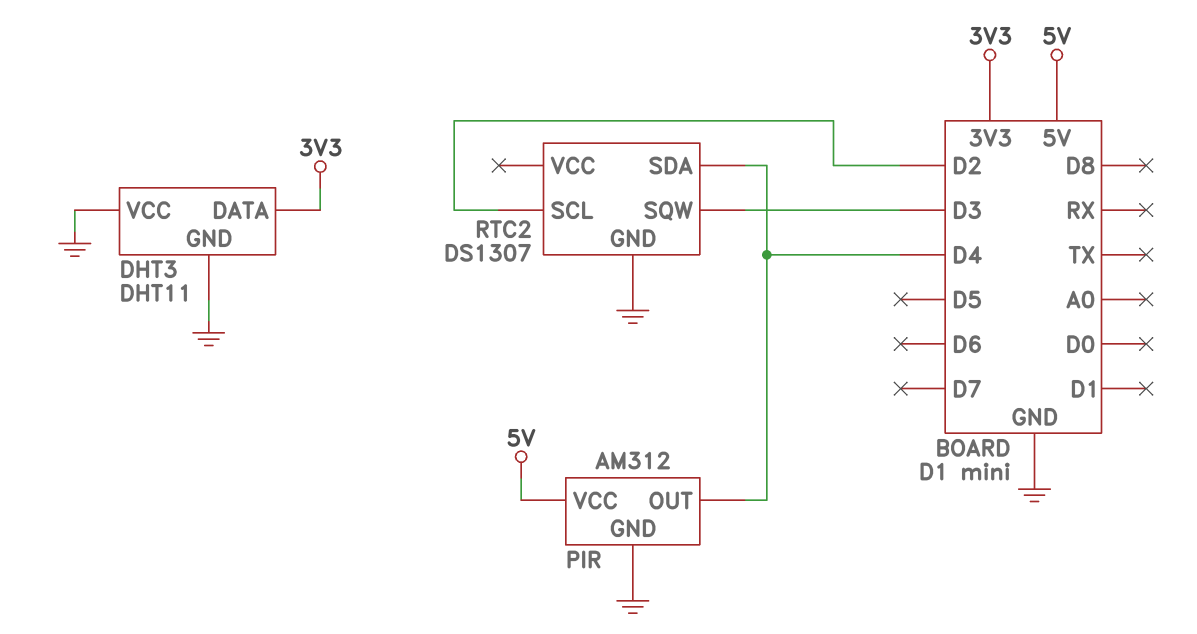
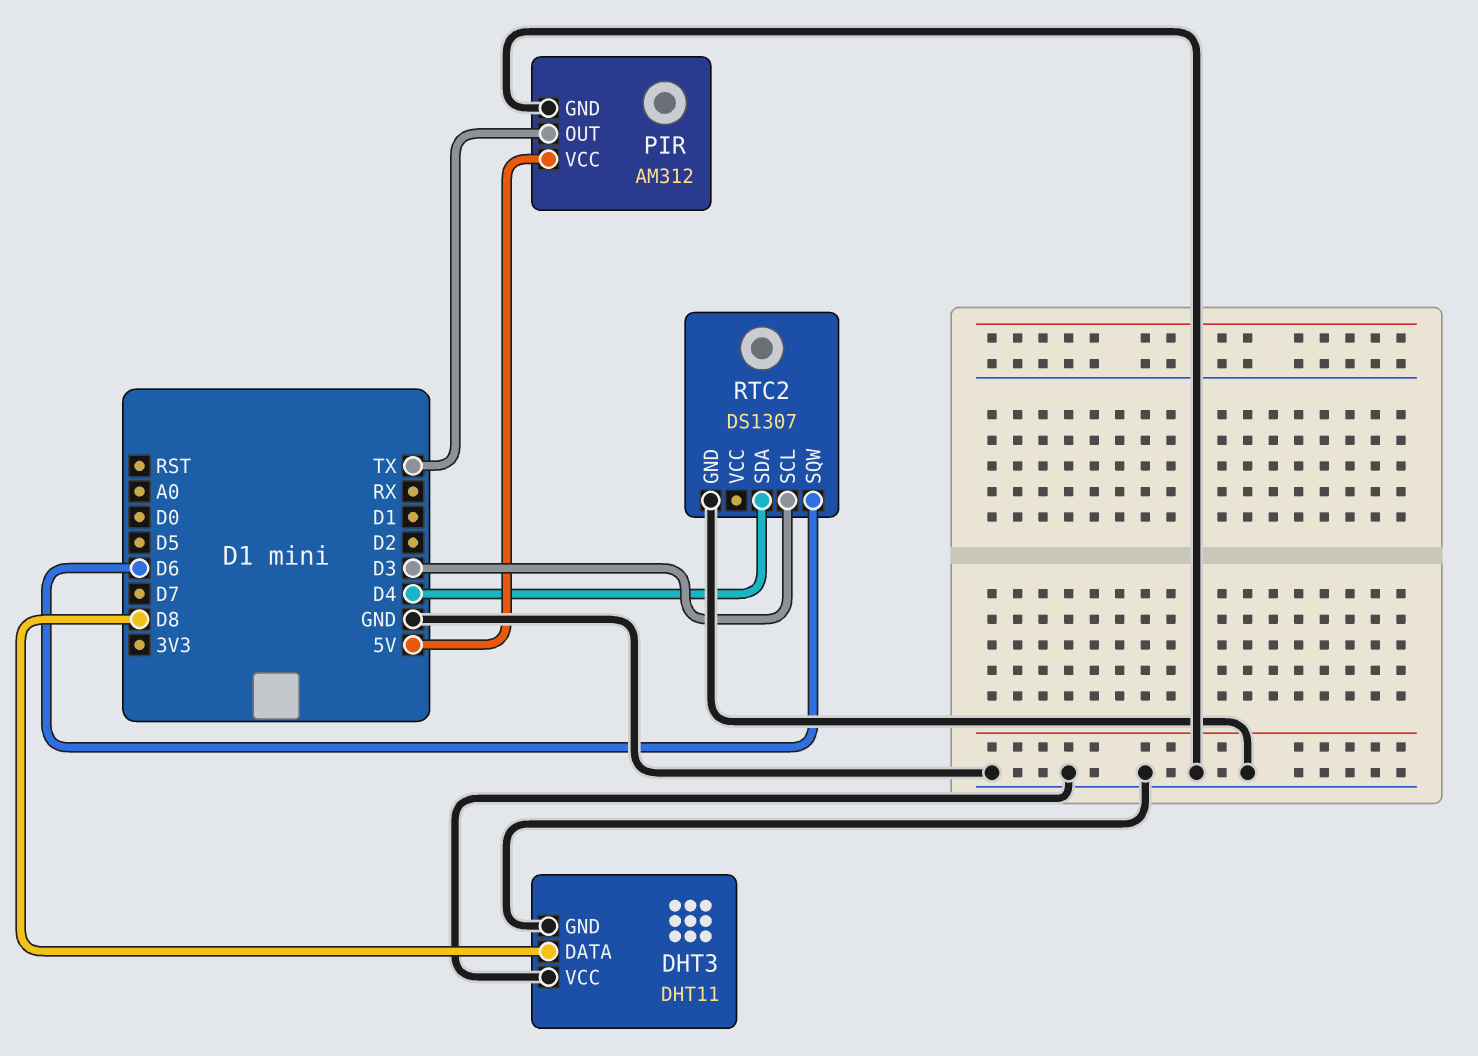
DHT3 pin DATA: 3V3 -> D8
PIR pin OUT: D4 -> TX
RTC2 pin SCL: D2 -> D3
RTC2 pin SQW: D3 -> D6

